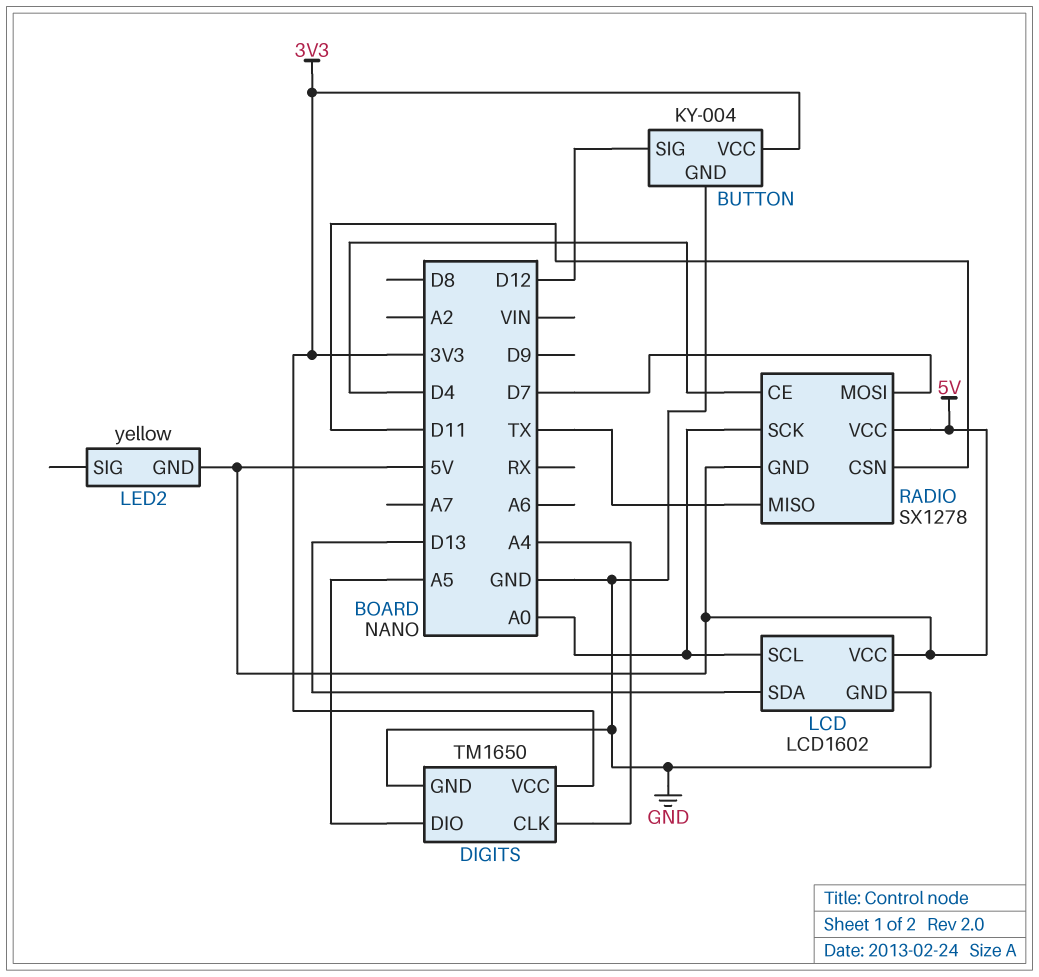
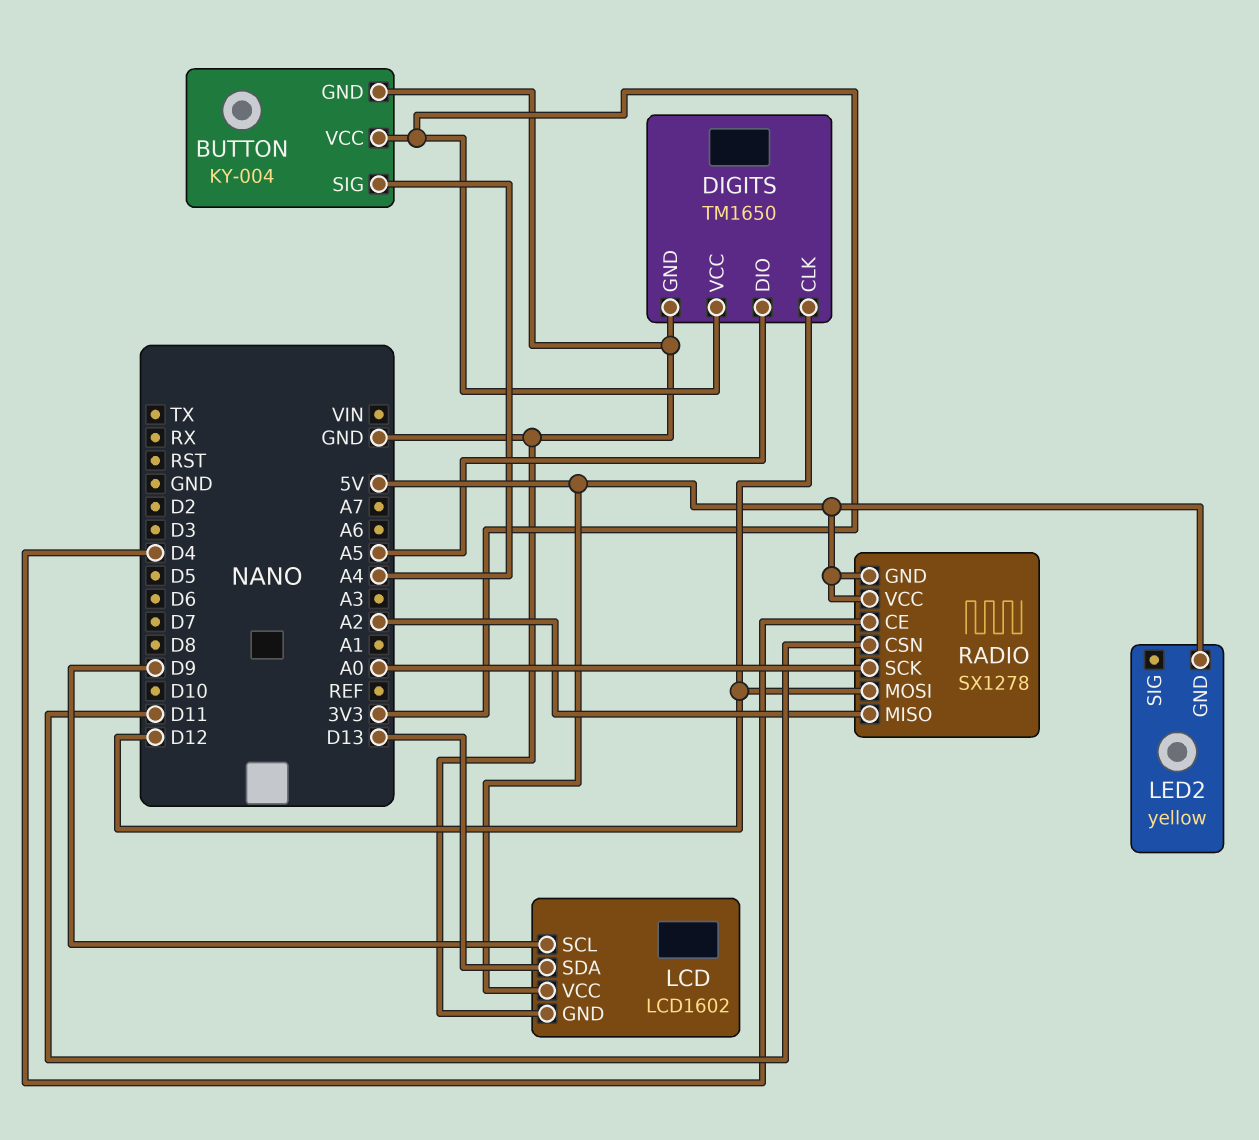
BUTTON pin SIG: D12 -> A4
DIGITS pin CLK: A4 -> D12
LCD pin SCL: A0 -> D9
RADIO pin MISO: TX -> A2
RADIO pin MOSI: D7 -> D12

